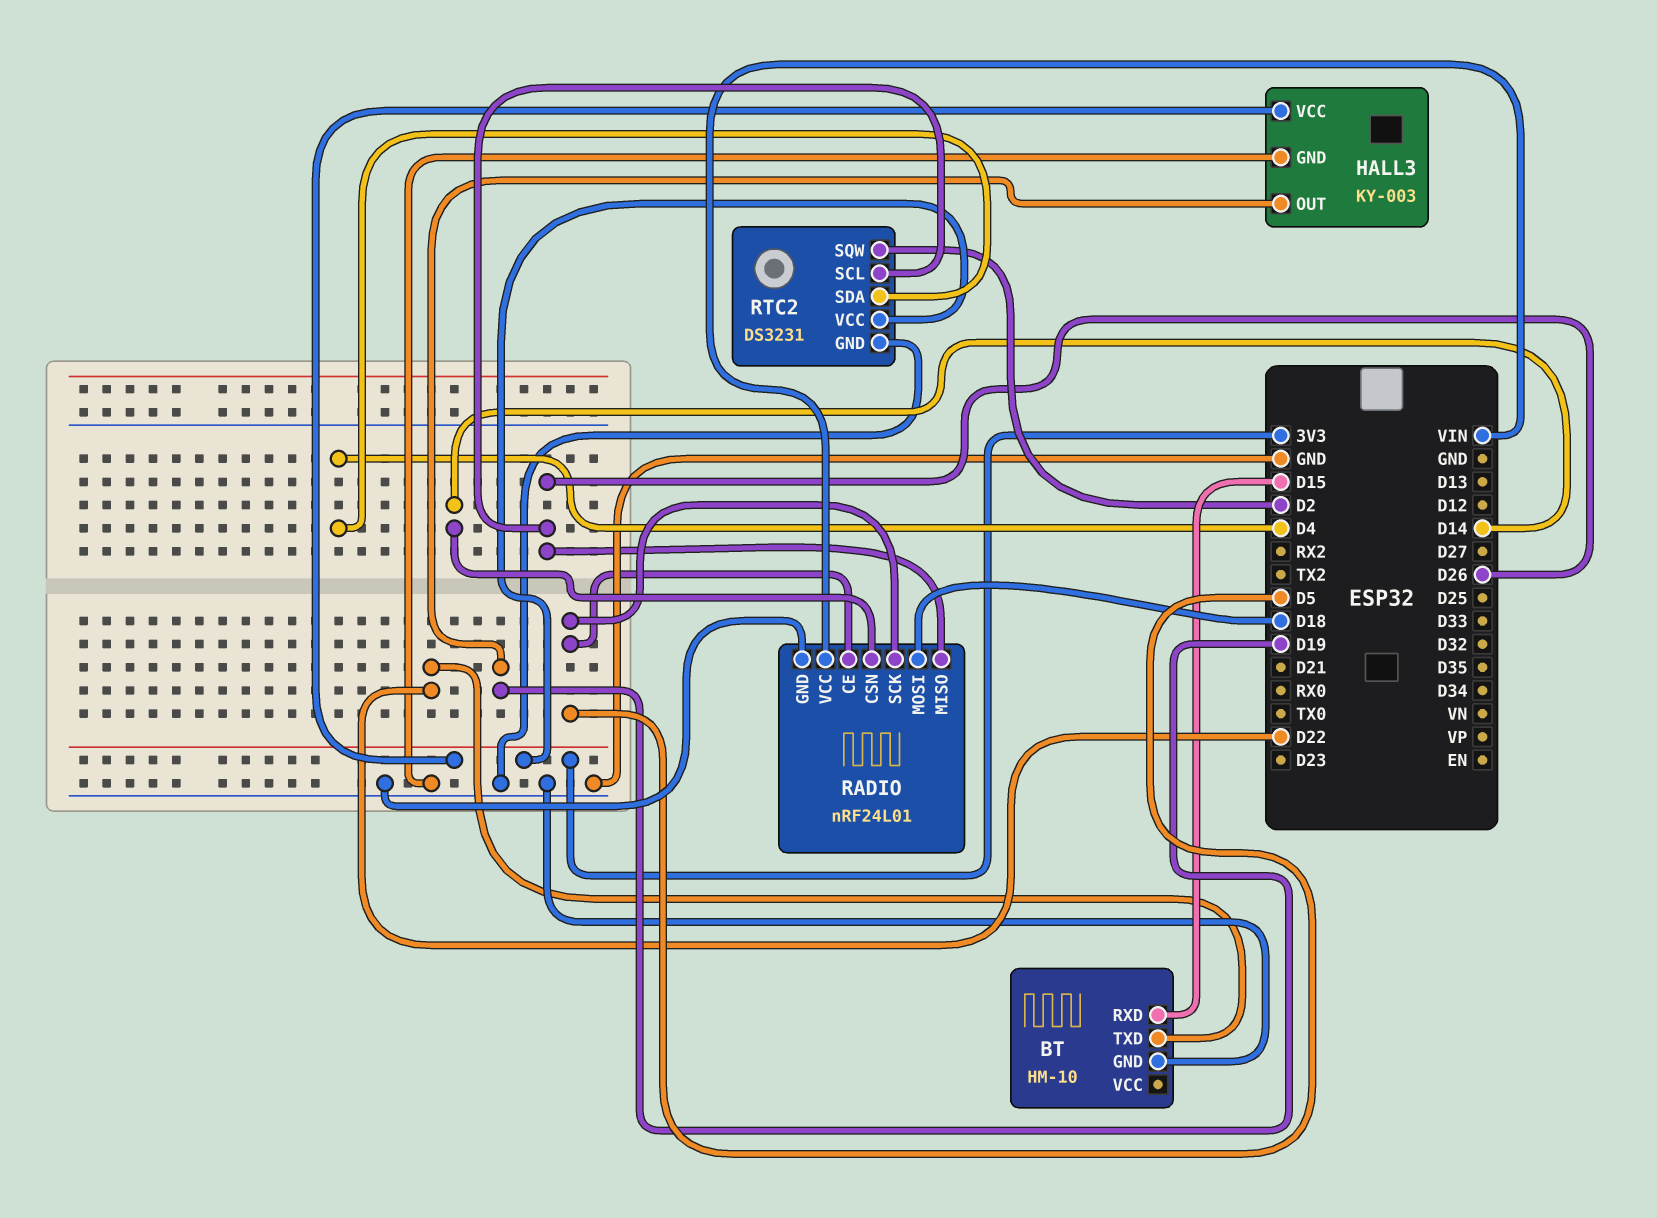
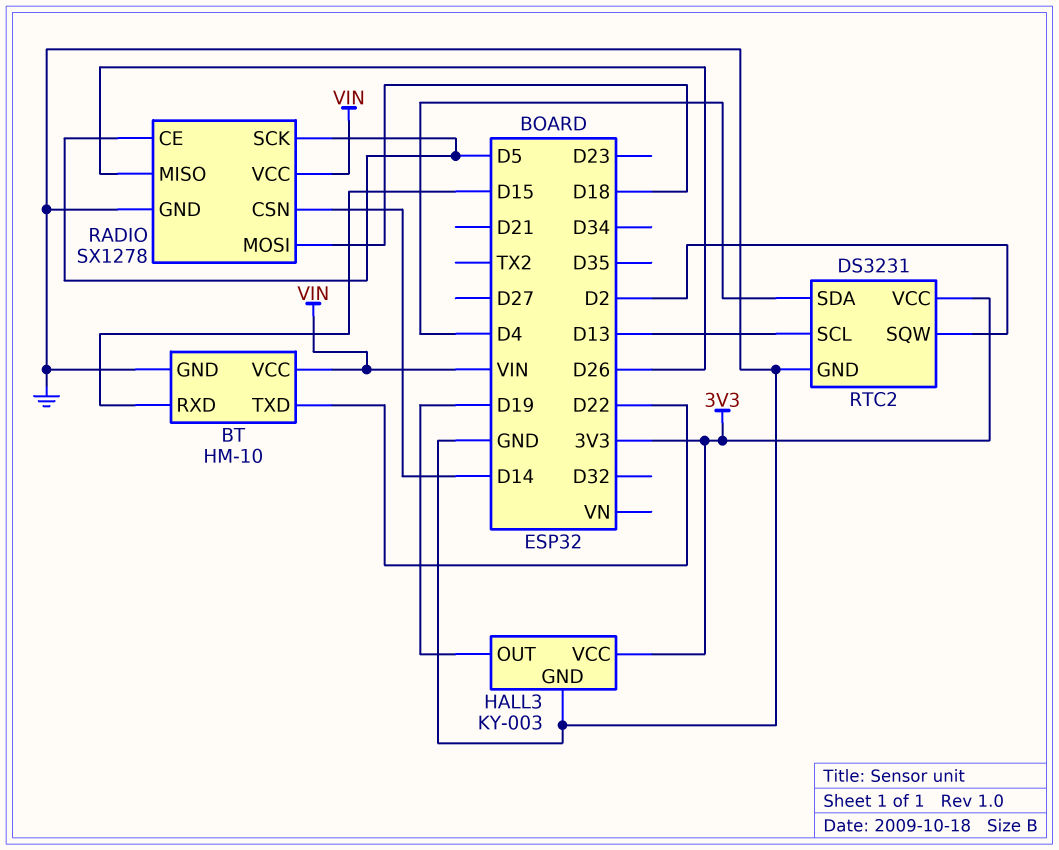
BT pin VCC: none -> VIN
RADIO: nRF24L01 -> SX1278
RTC2 pin SCL: D26 -> D13

